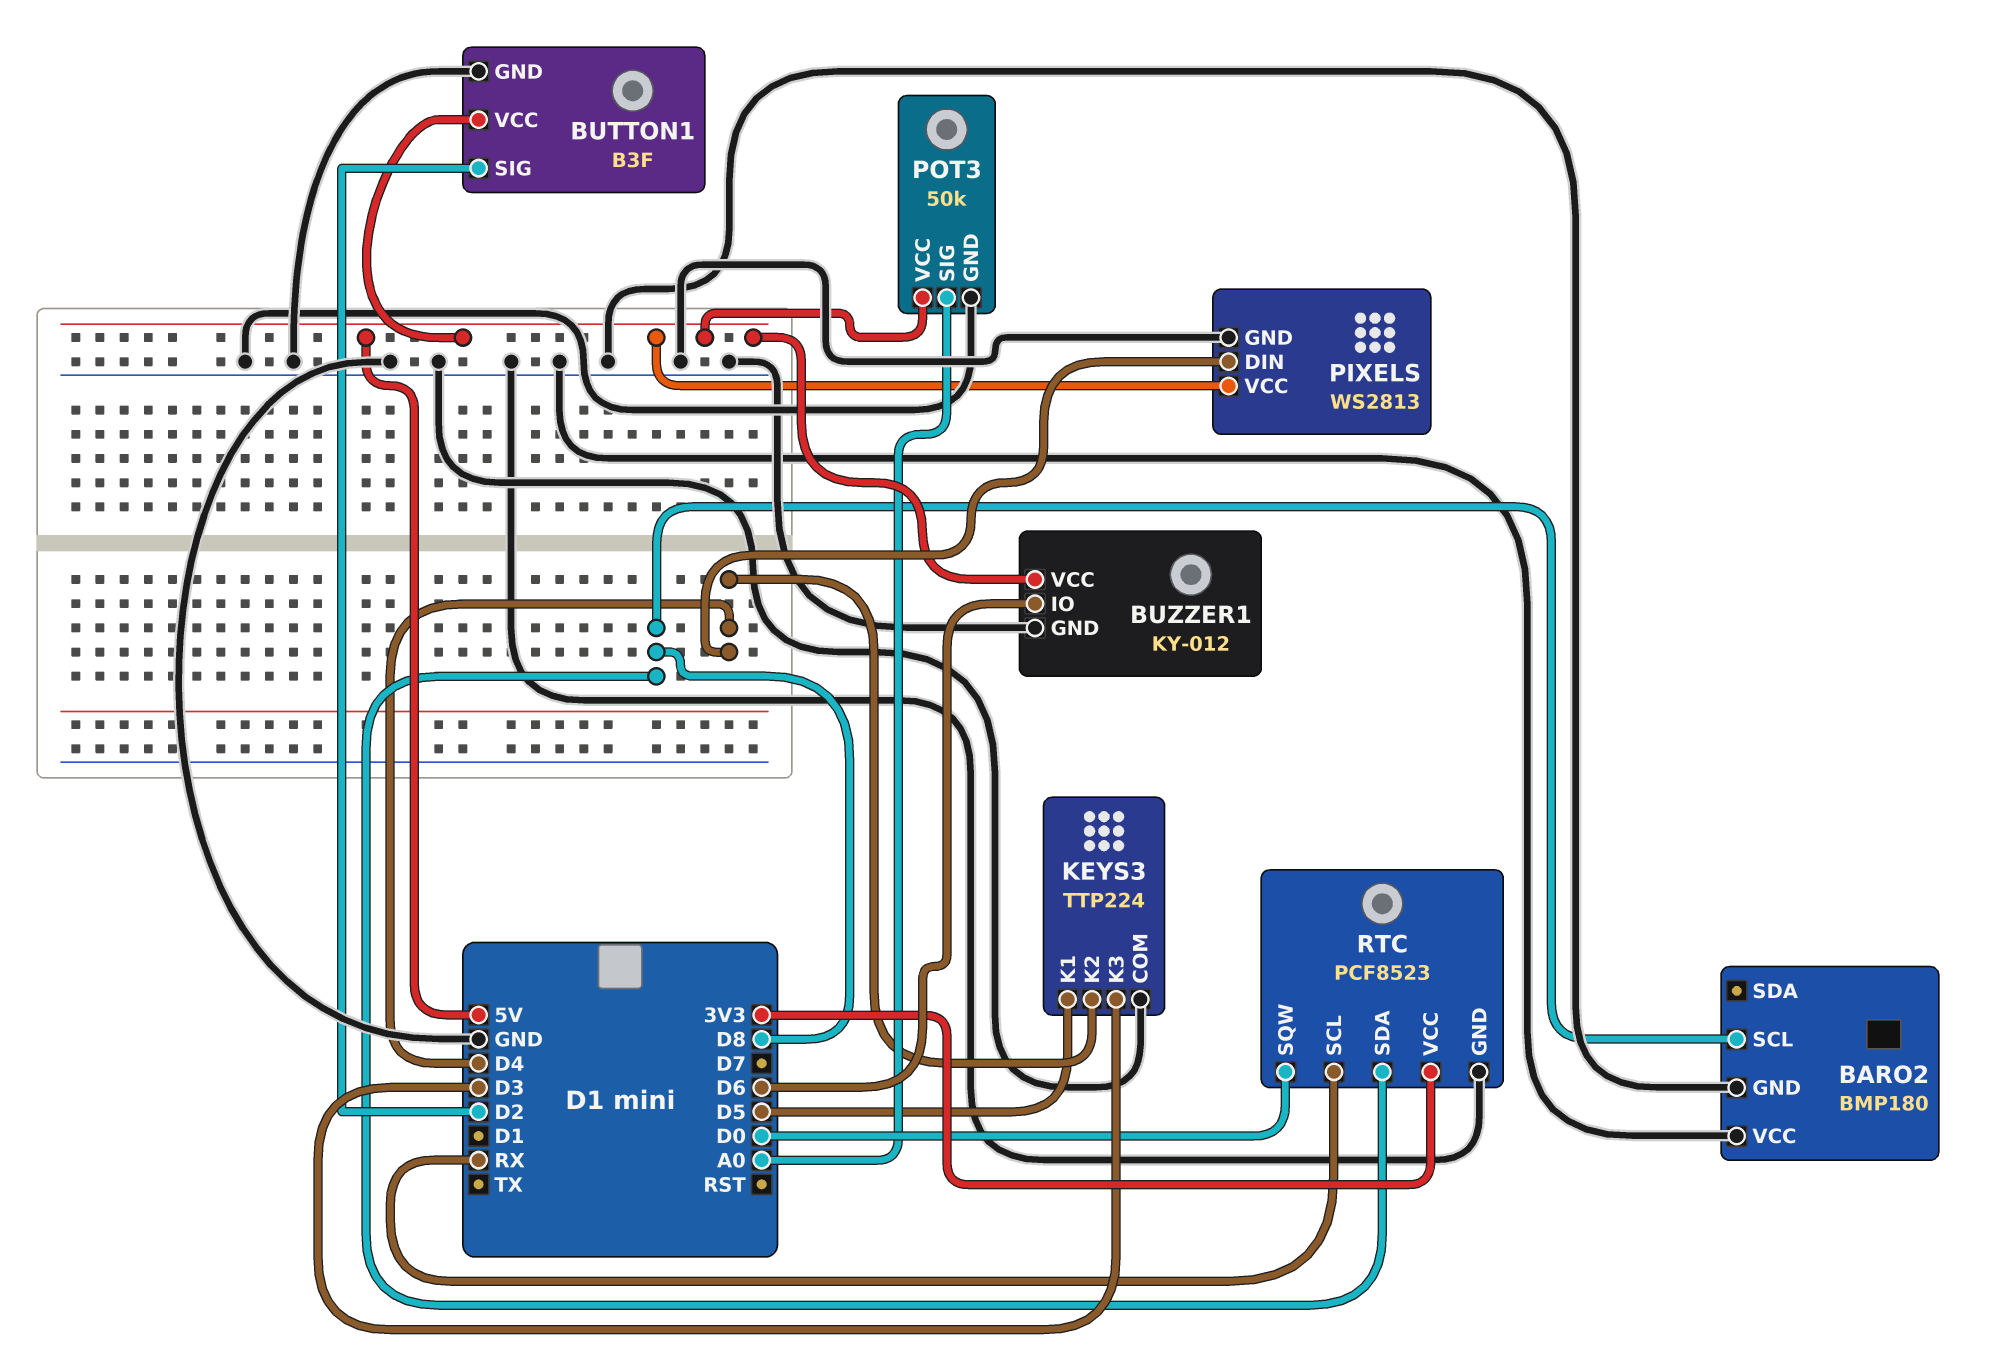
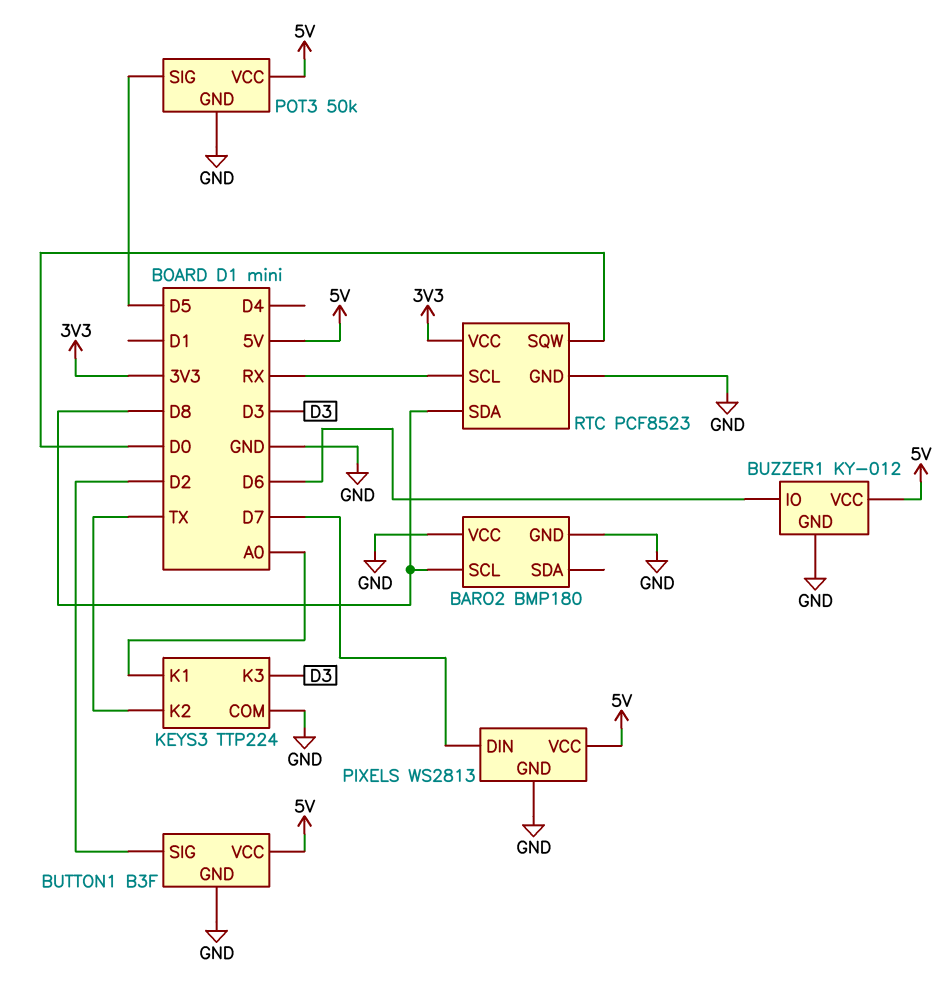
KEYS3 pin K1: D5 -> A0
KEYS3 pin K2: D4 -> TX
PIXELS pin DIN: D4 -> D7
POT3 pin SIG: A0 -> D5

